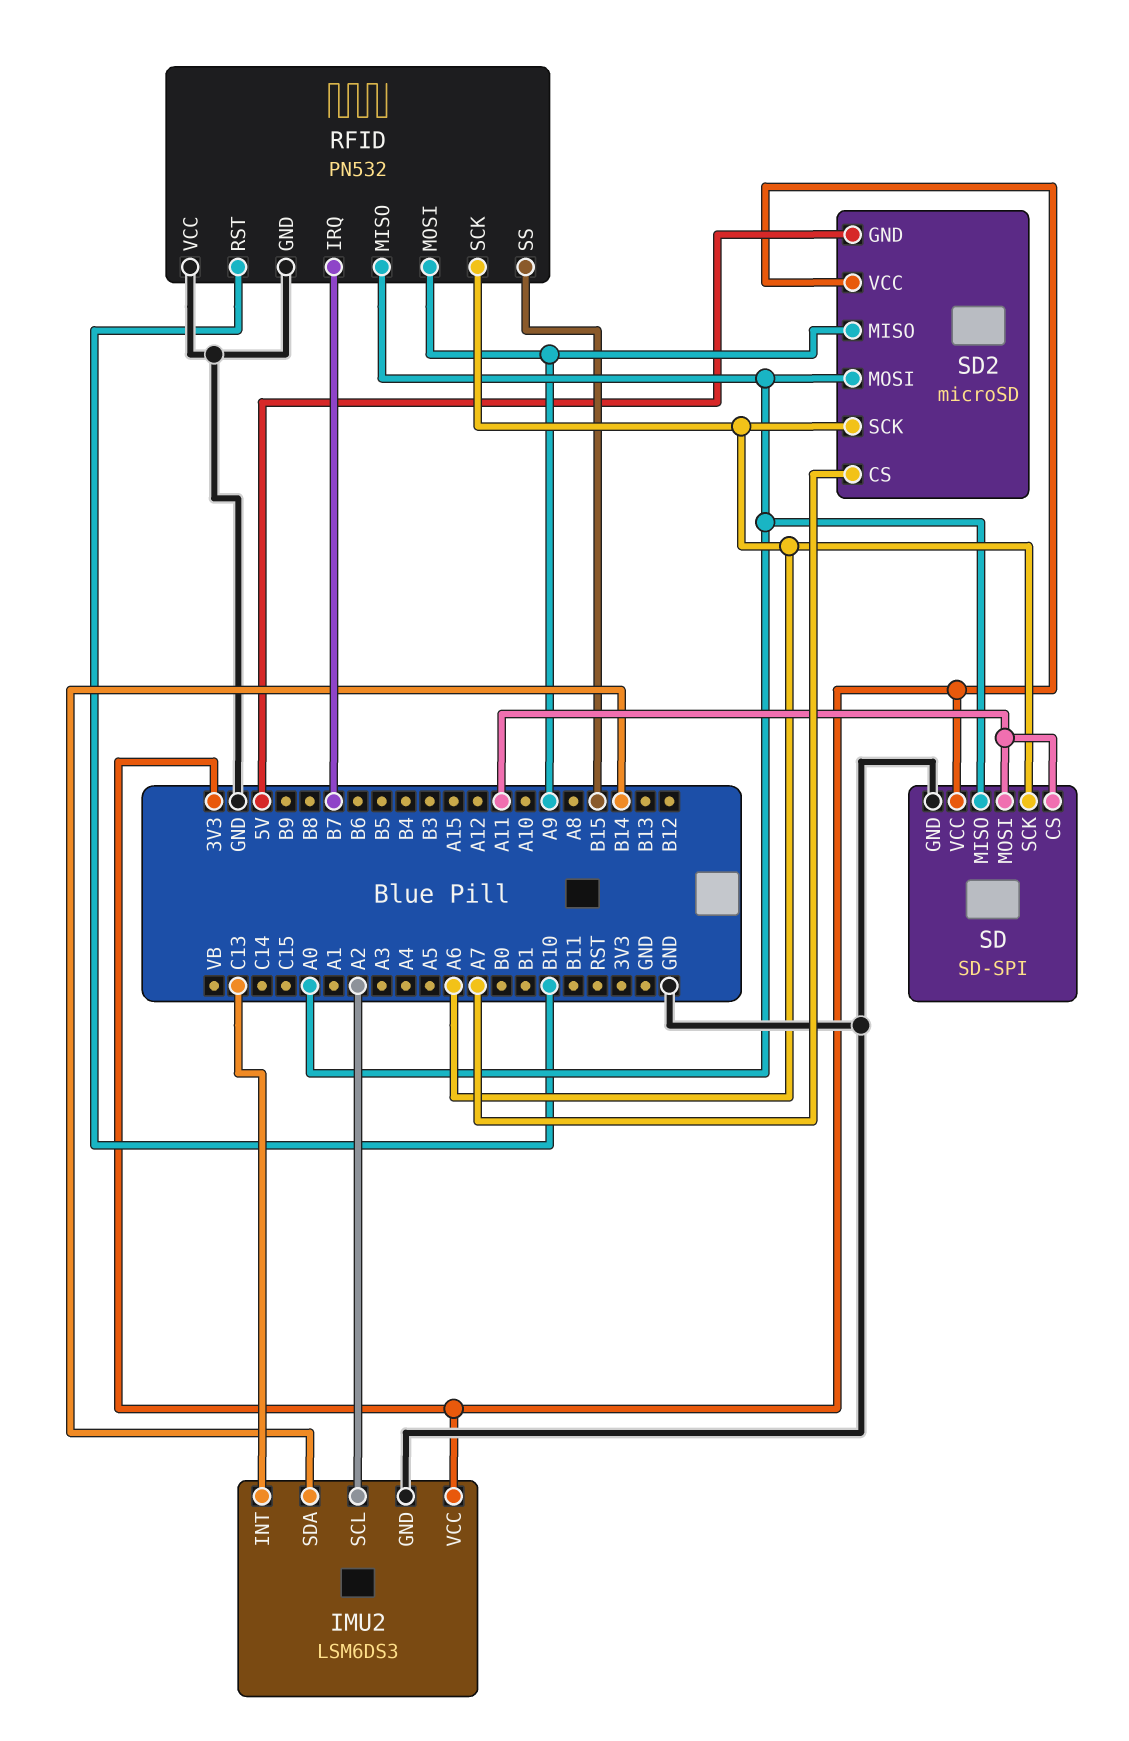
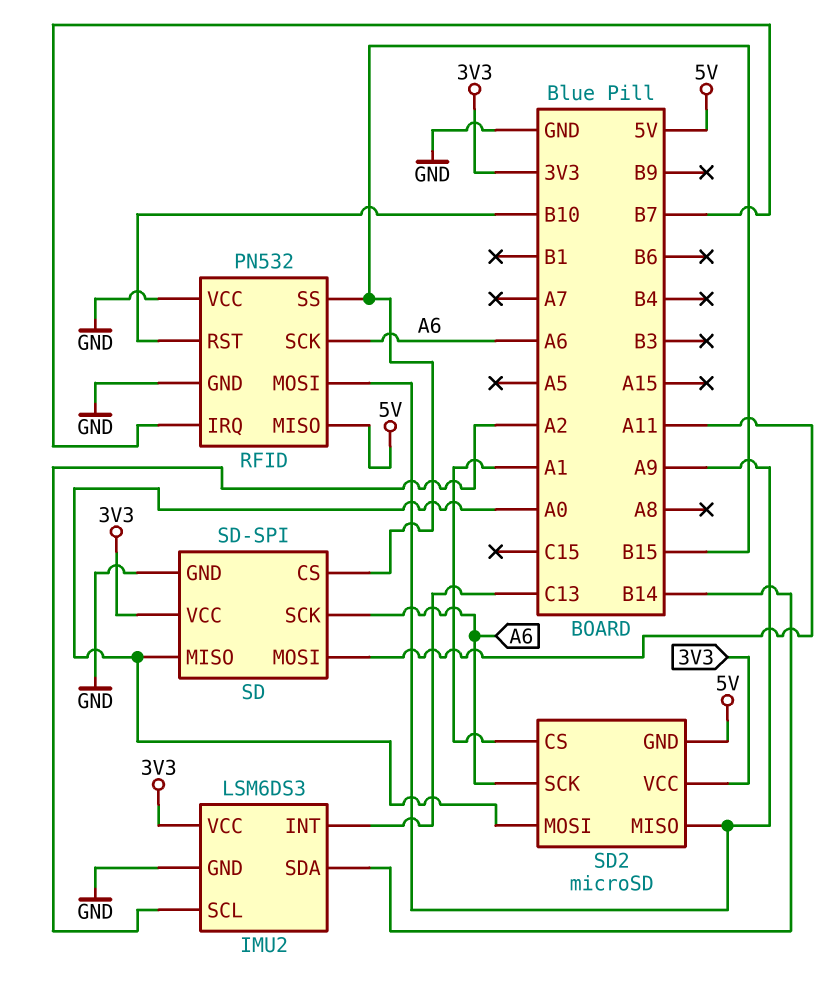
RFID pin MISO: A0 -> 5V
SD pin CS: A11 -> B15
SD2 pin CS: A7 -> A1

